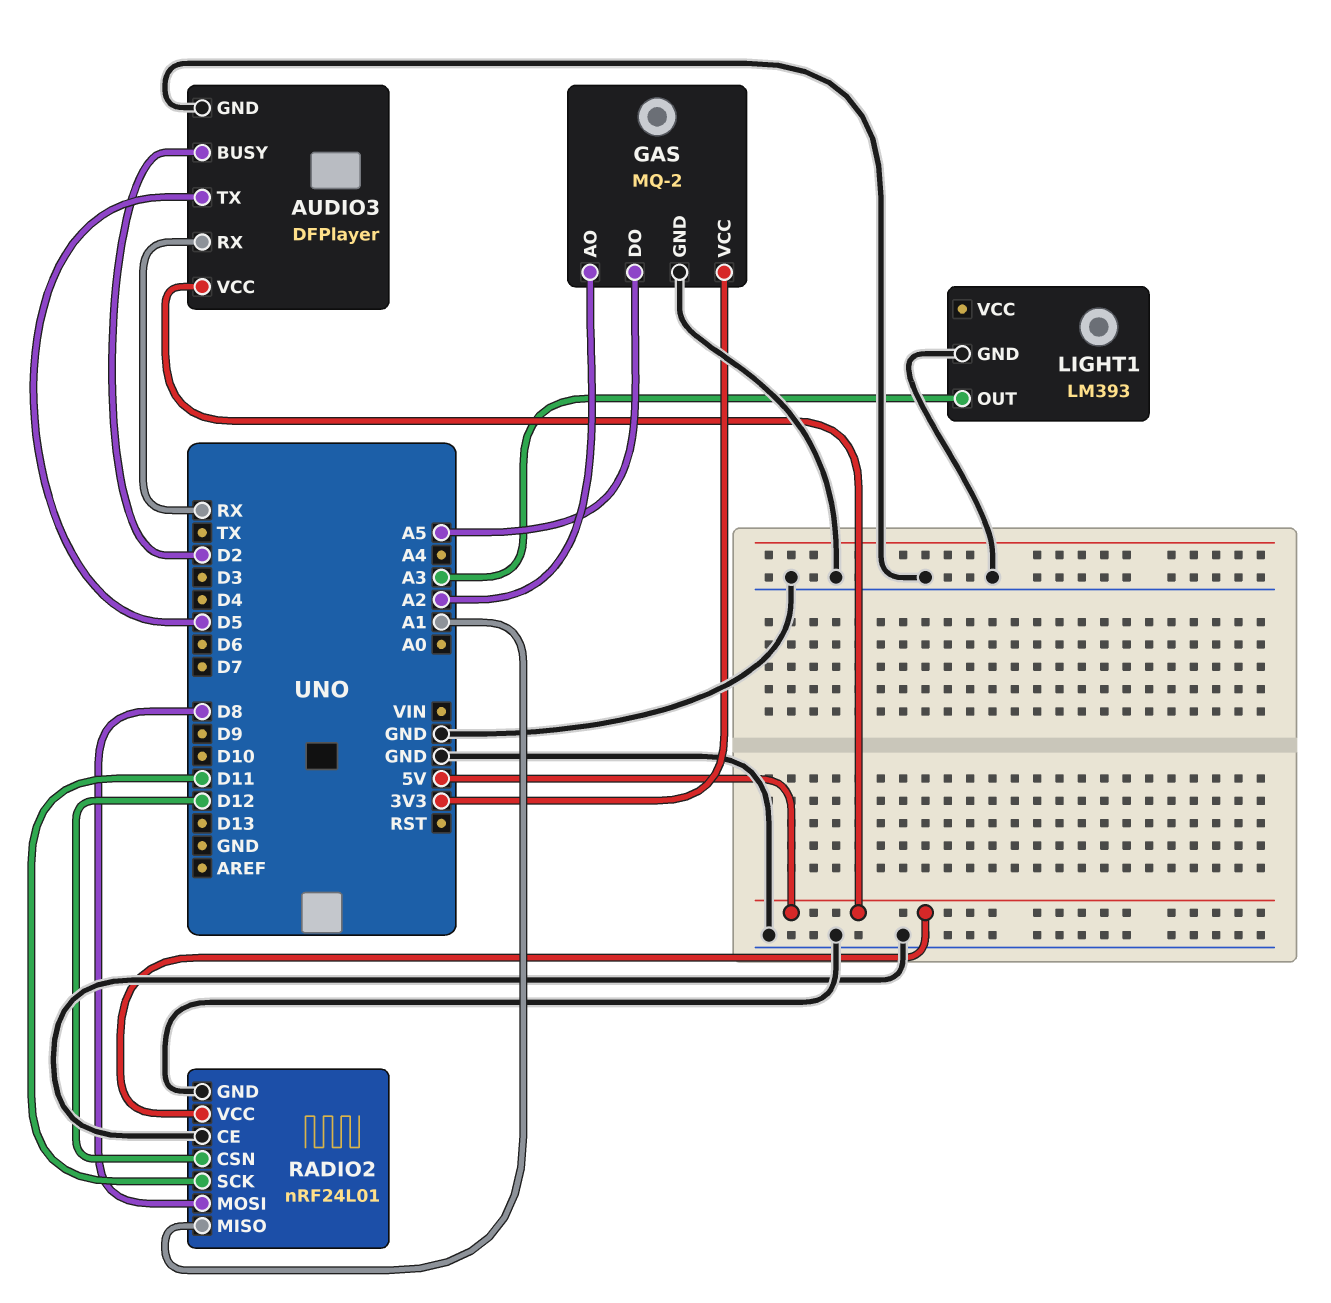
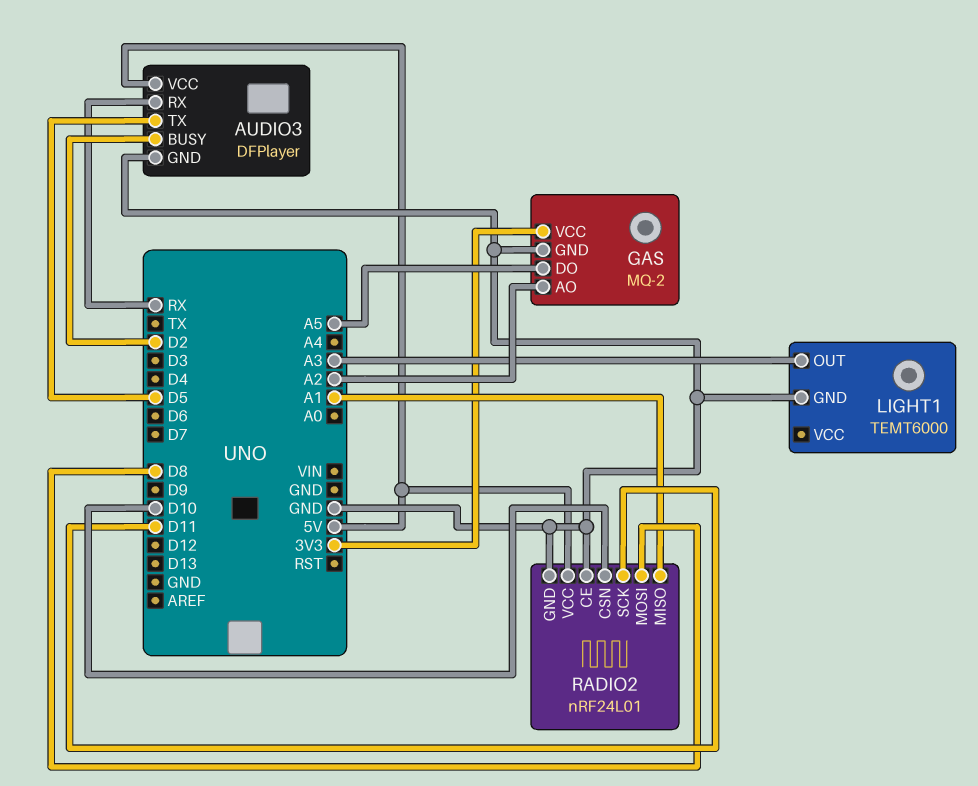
LIGHT1: LM393 -> TEMT6000
RADIO2 pin CSN: D12 -> D10

